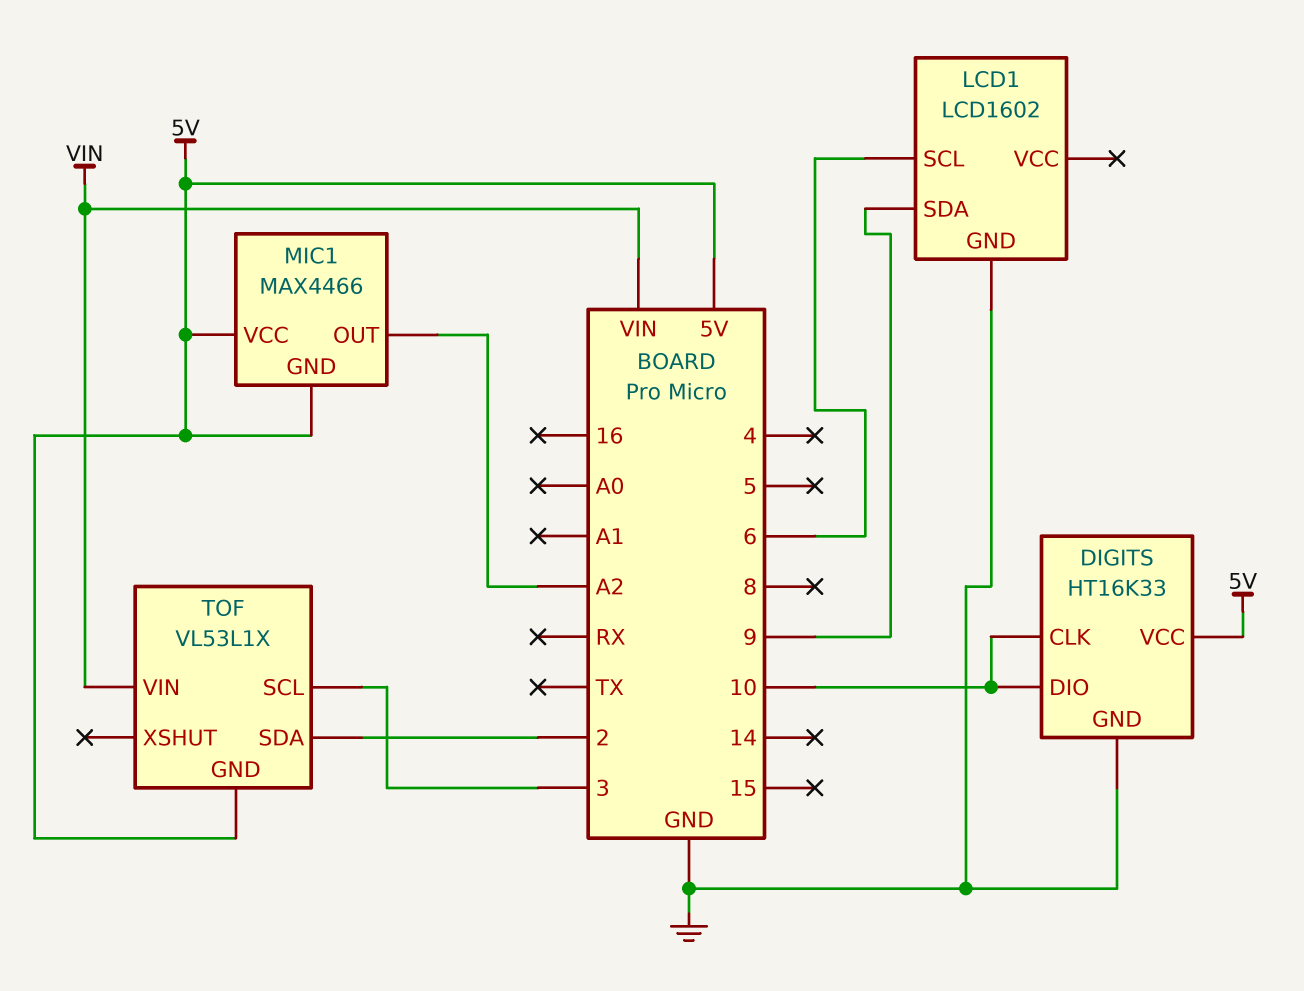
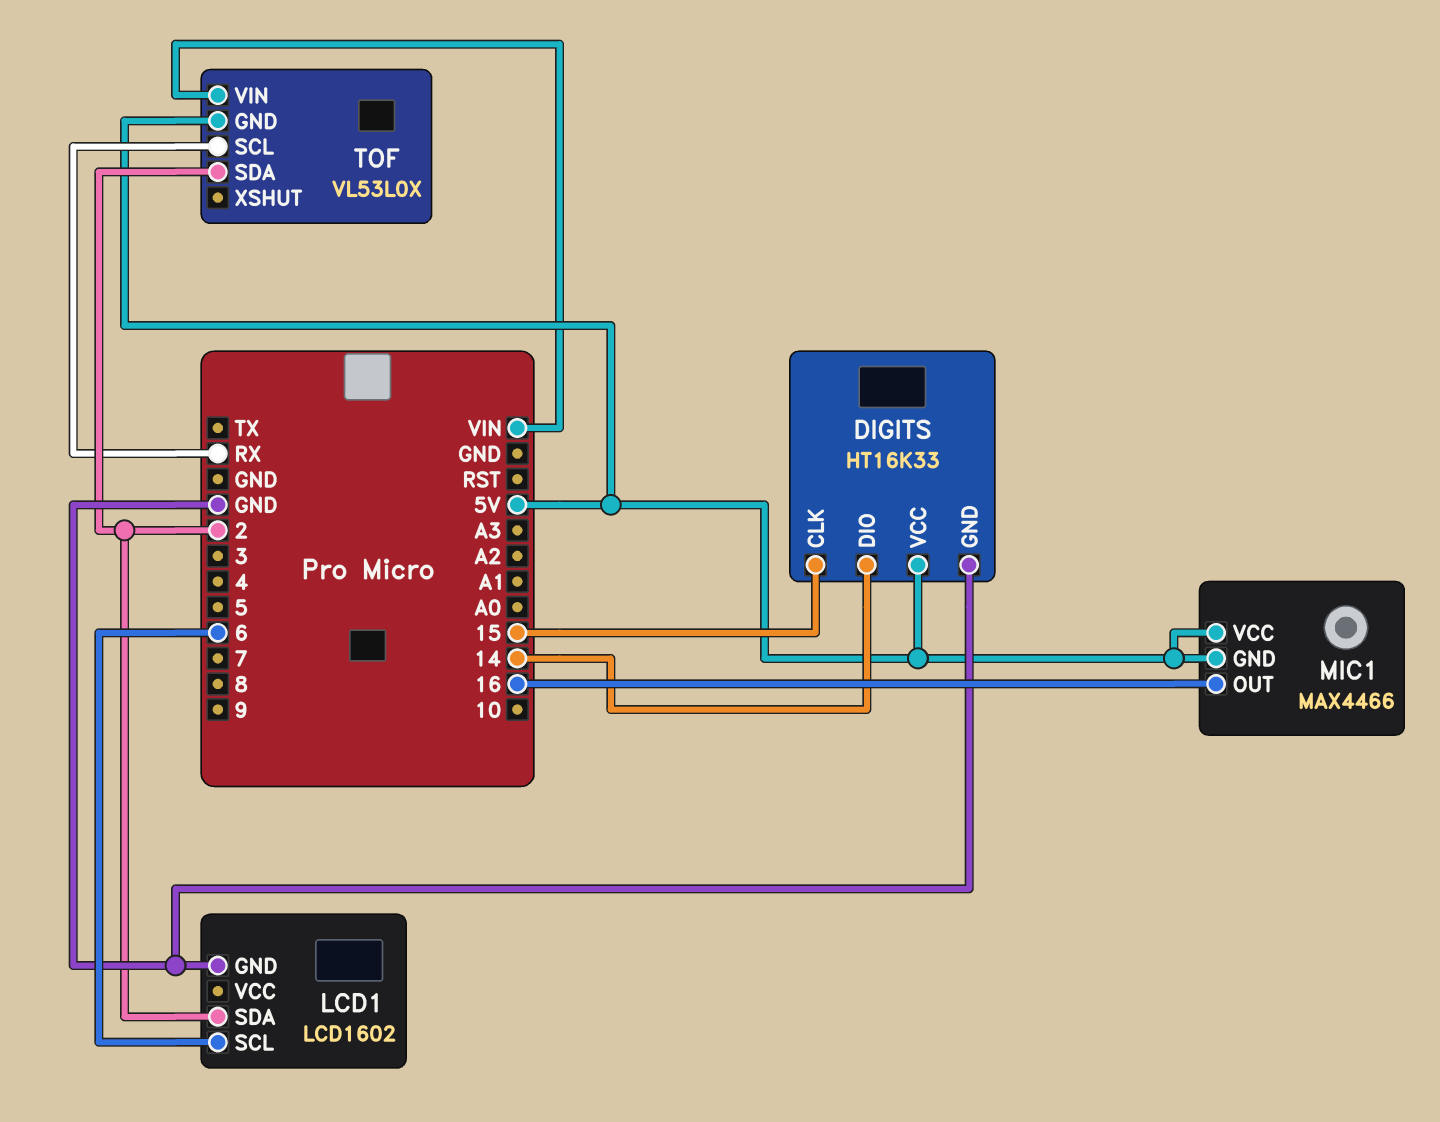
DIGITS pin CLK: 10 -> 15
DIGITS pin DIO: 10 -> 14
LCD1 pin SDA: 9 -> 2
MIC1 pin OUT: A2 -> 16
TOF: VL53L1X -> VL53L0X
TOF pin SCL: 3 -> RX

